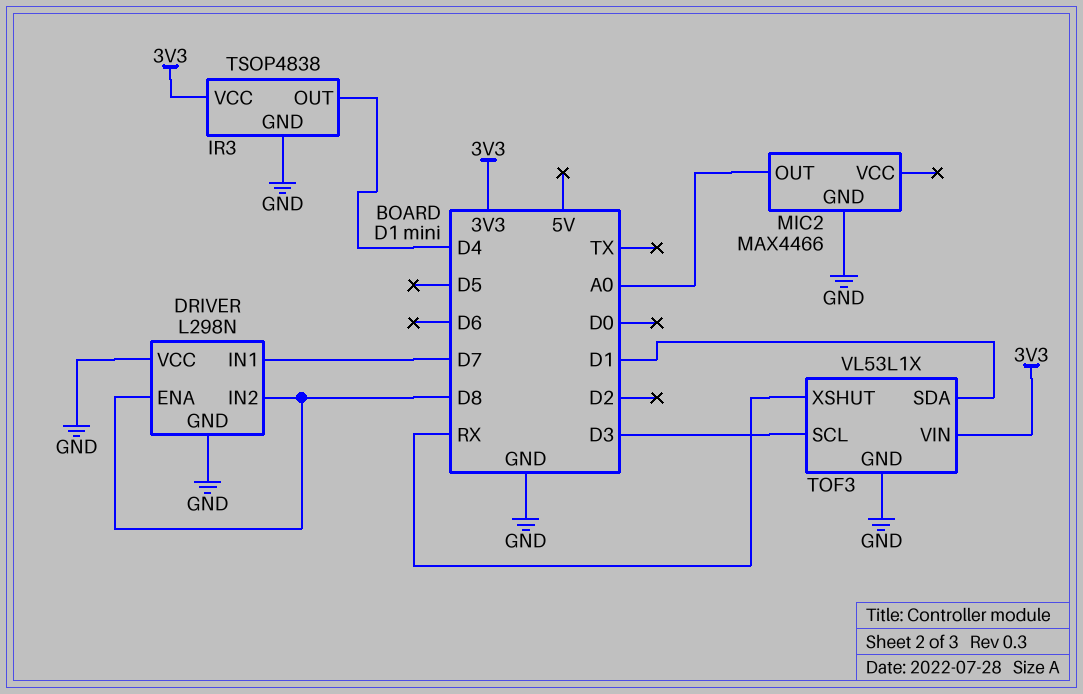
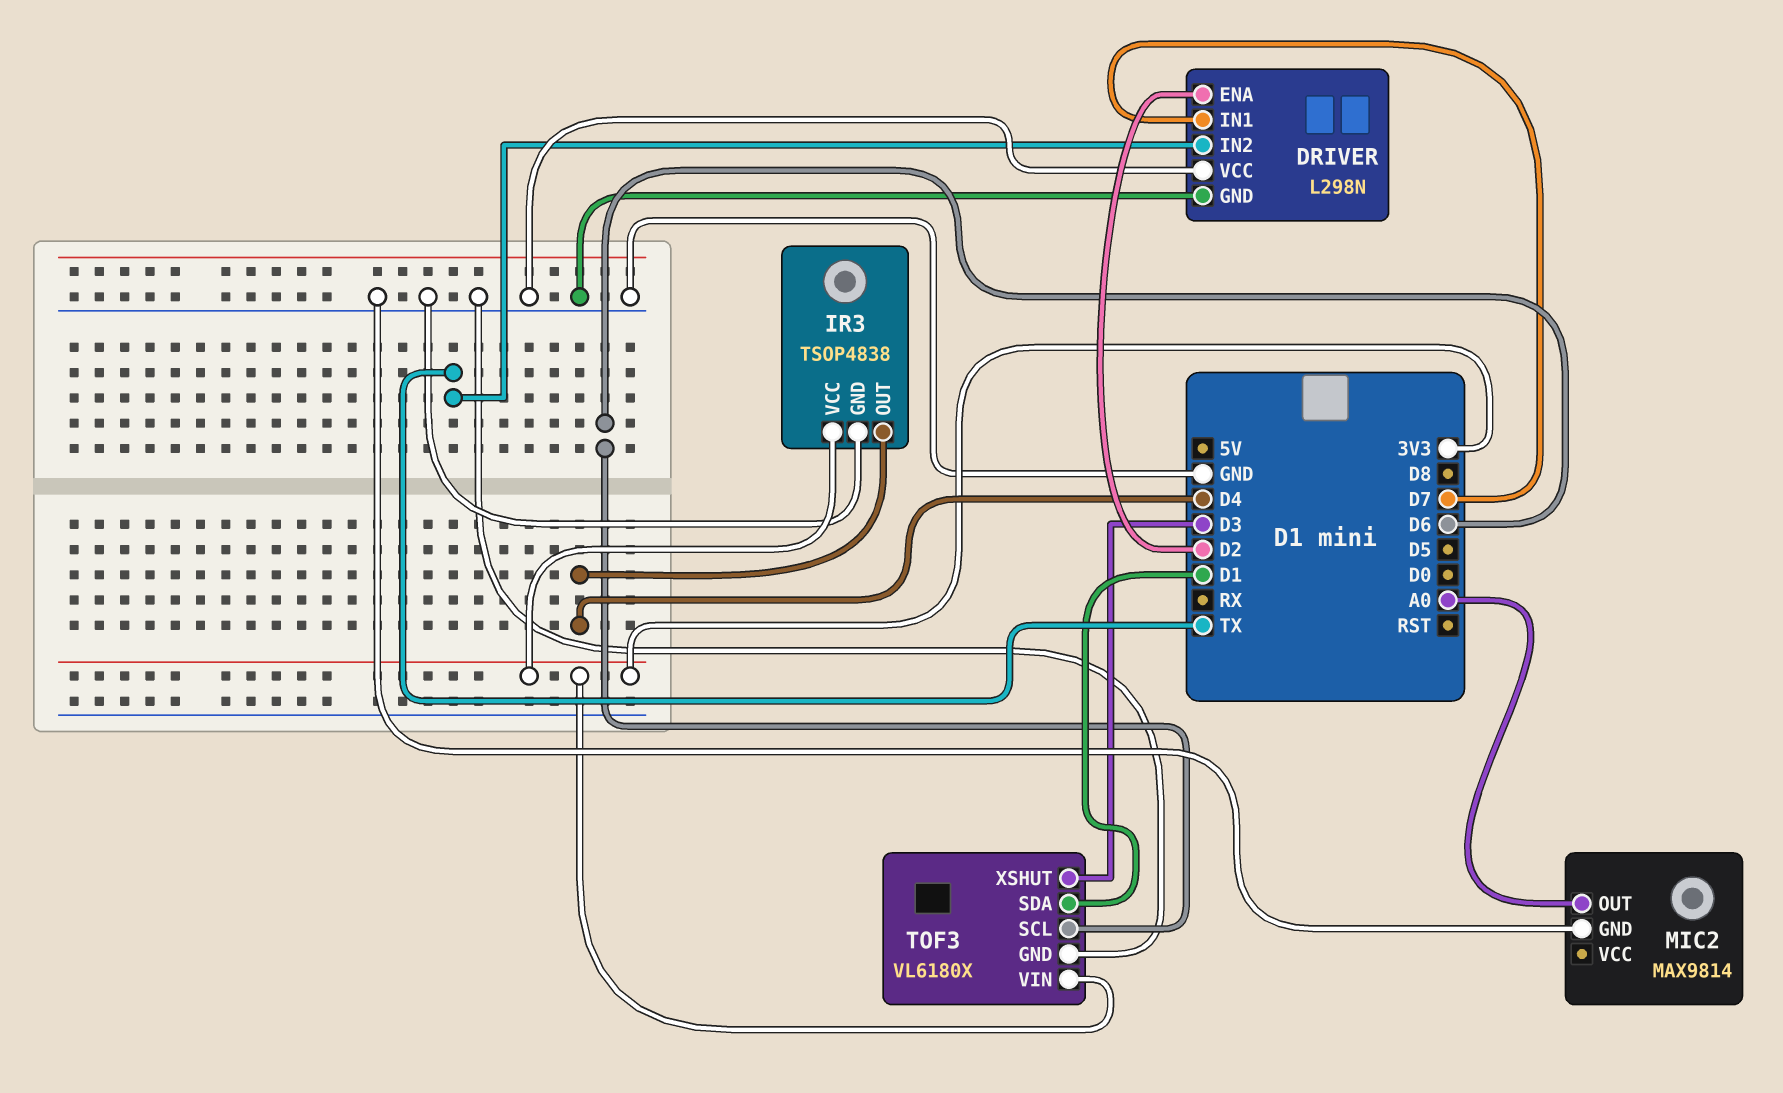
DRIVER pin ENA: D8 -> D2
DRIVER pin IN2: D8 -> TX
MIC2: MAX4466 -> MAX9814
TOF3: VL53L1X -> VL6180X
TOF3 pin SCL: D3 -> D6
TOF3 pin XSHUT: RX -> D3

